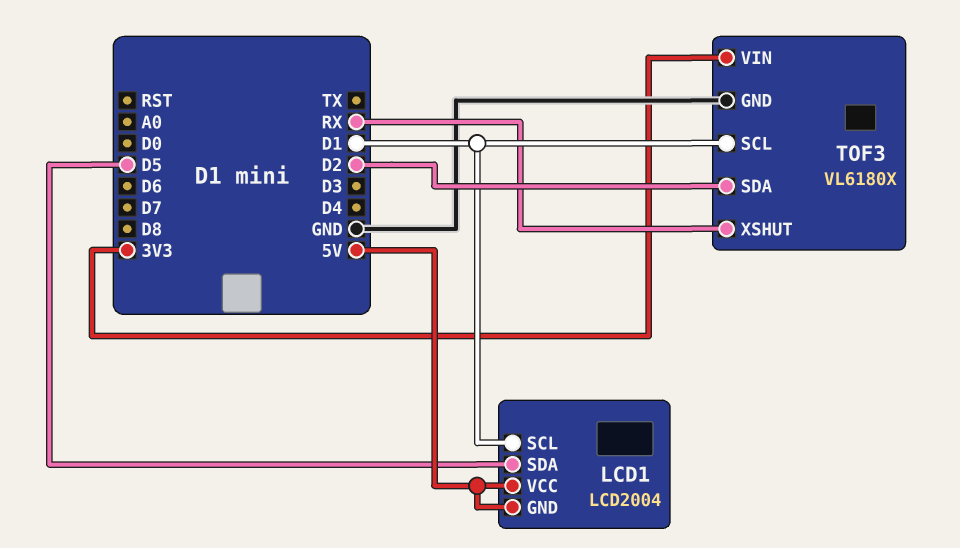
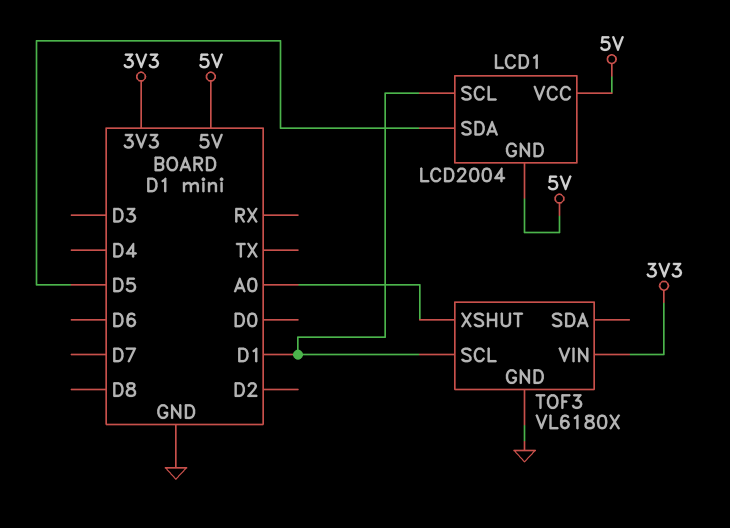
TOF3 pin SDA: D2 -> none
TOF3 pin XSHUT: RX -> A0

